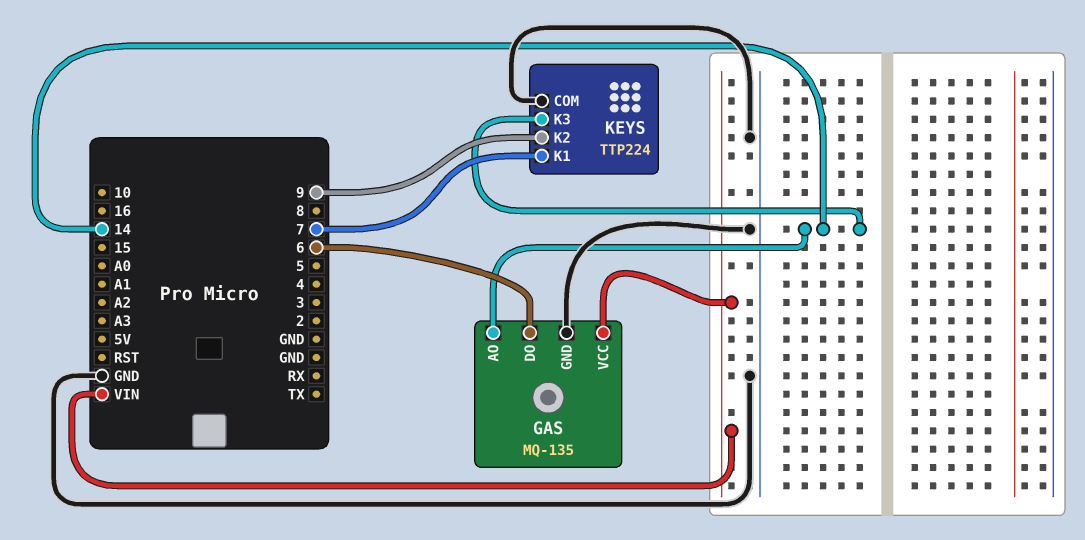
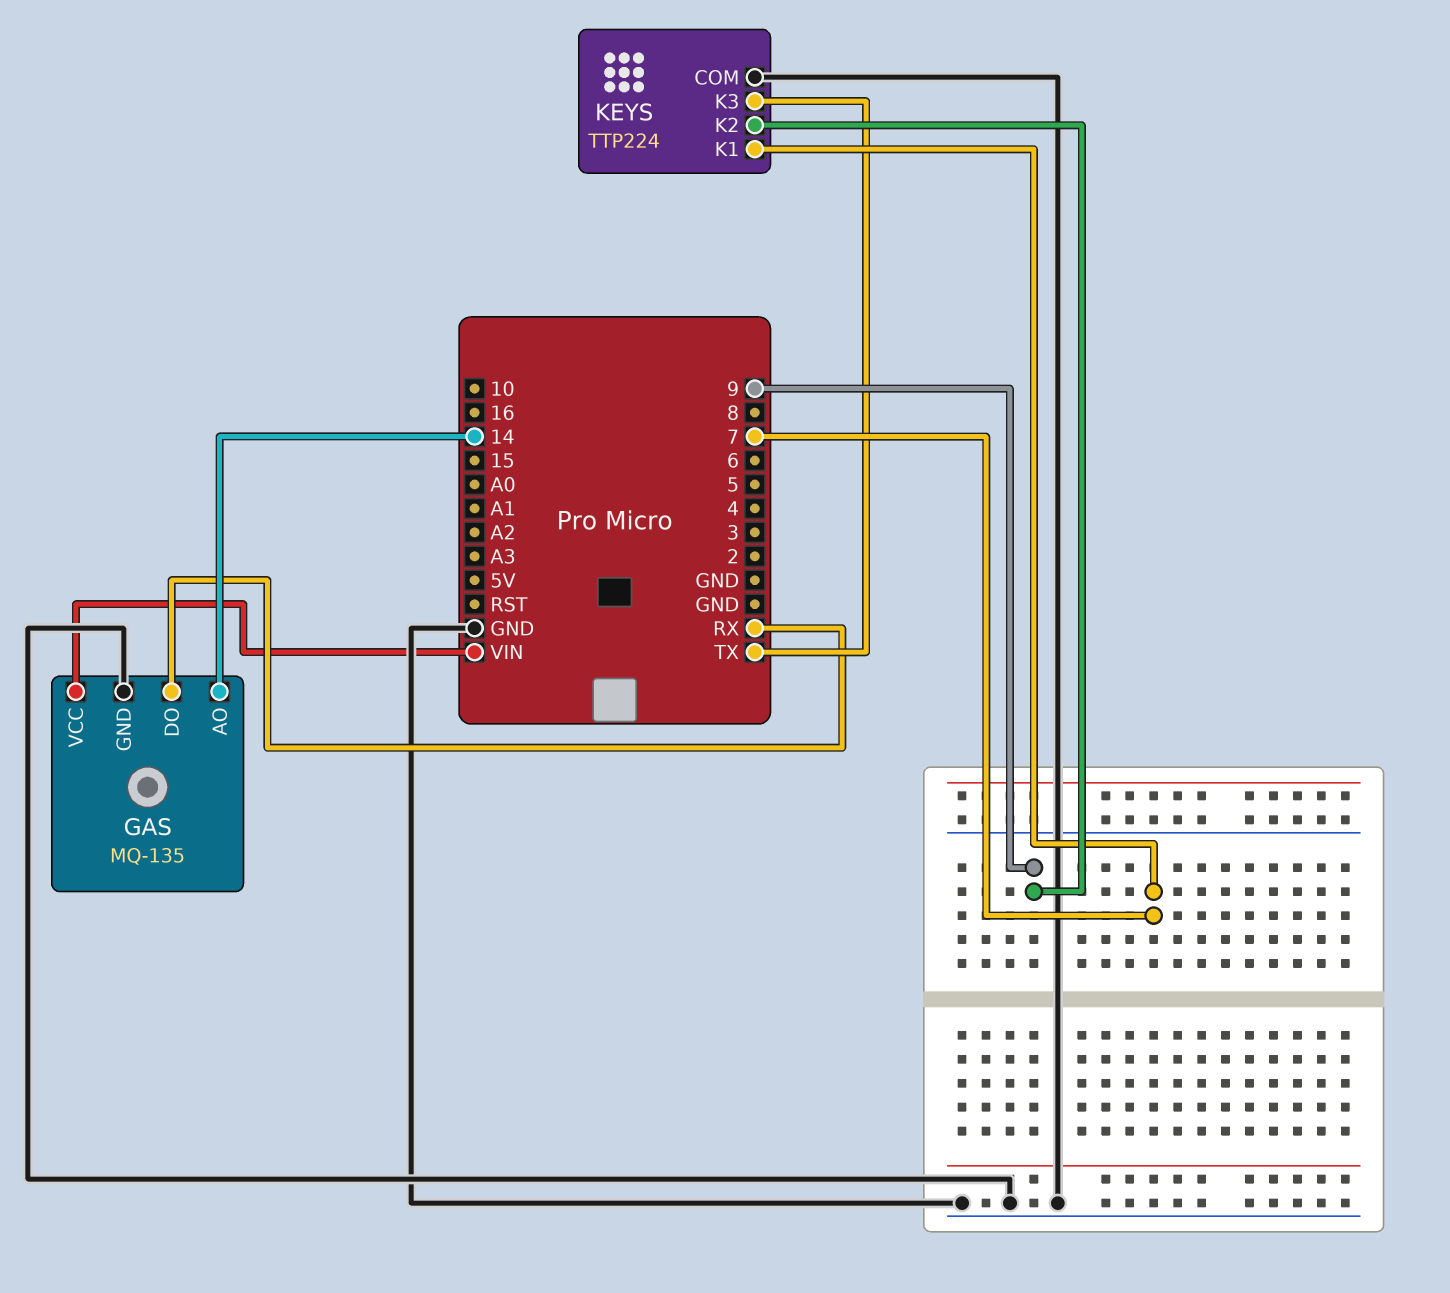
GAS pin DO: 6 -> RX
KEYS pin K3: 14 -> TX

